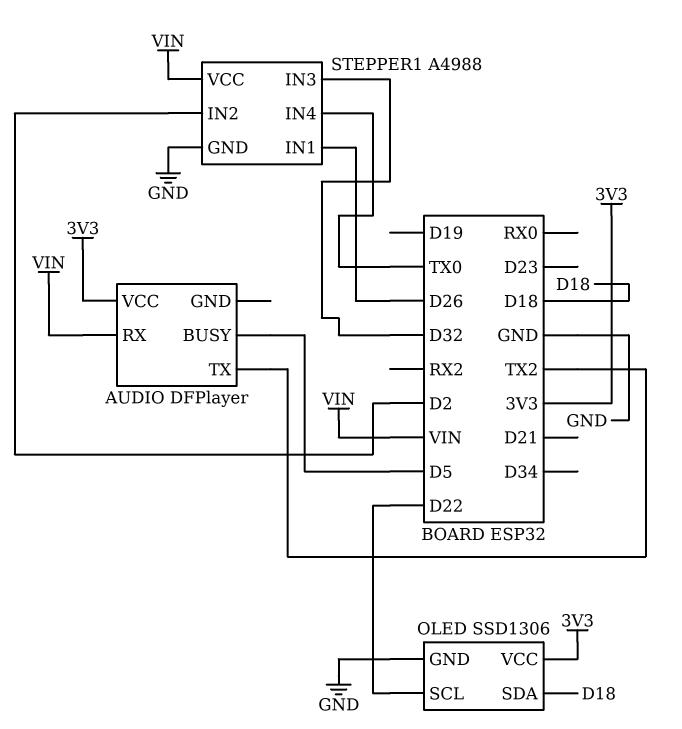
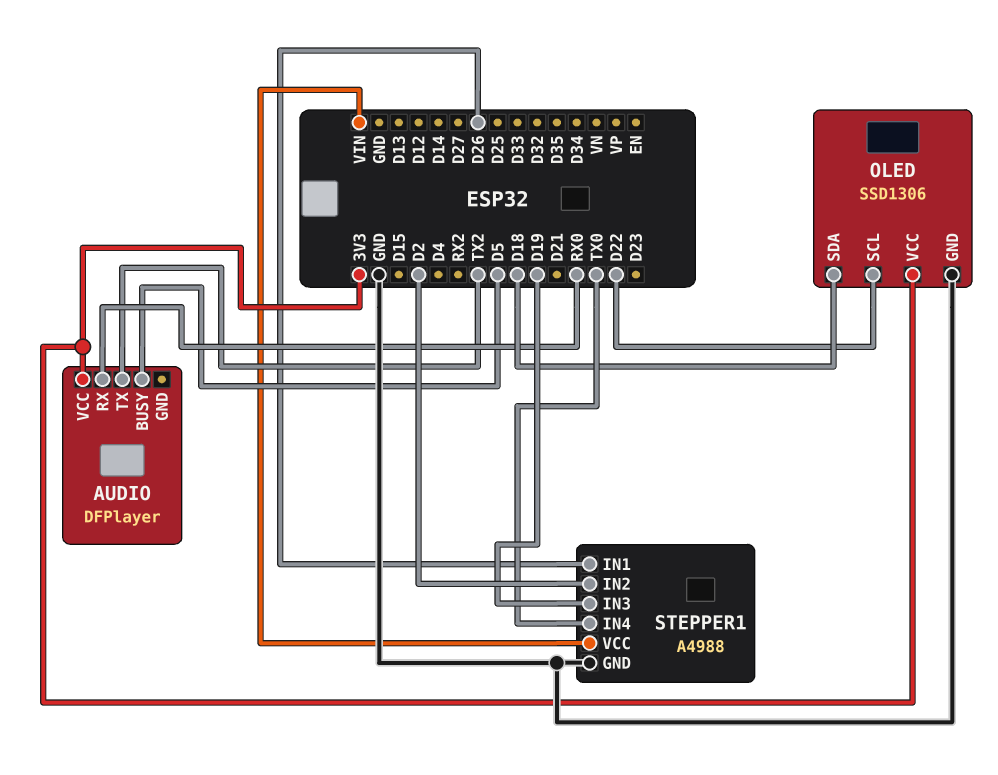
AUDIO pin RX: VIN -> RX0
STEPPER1 pin IN3: D32 -> D19

